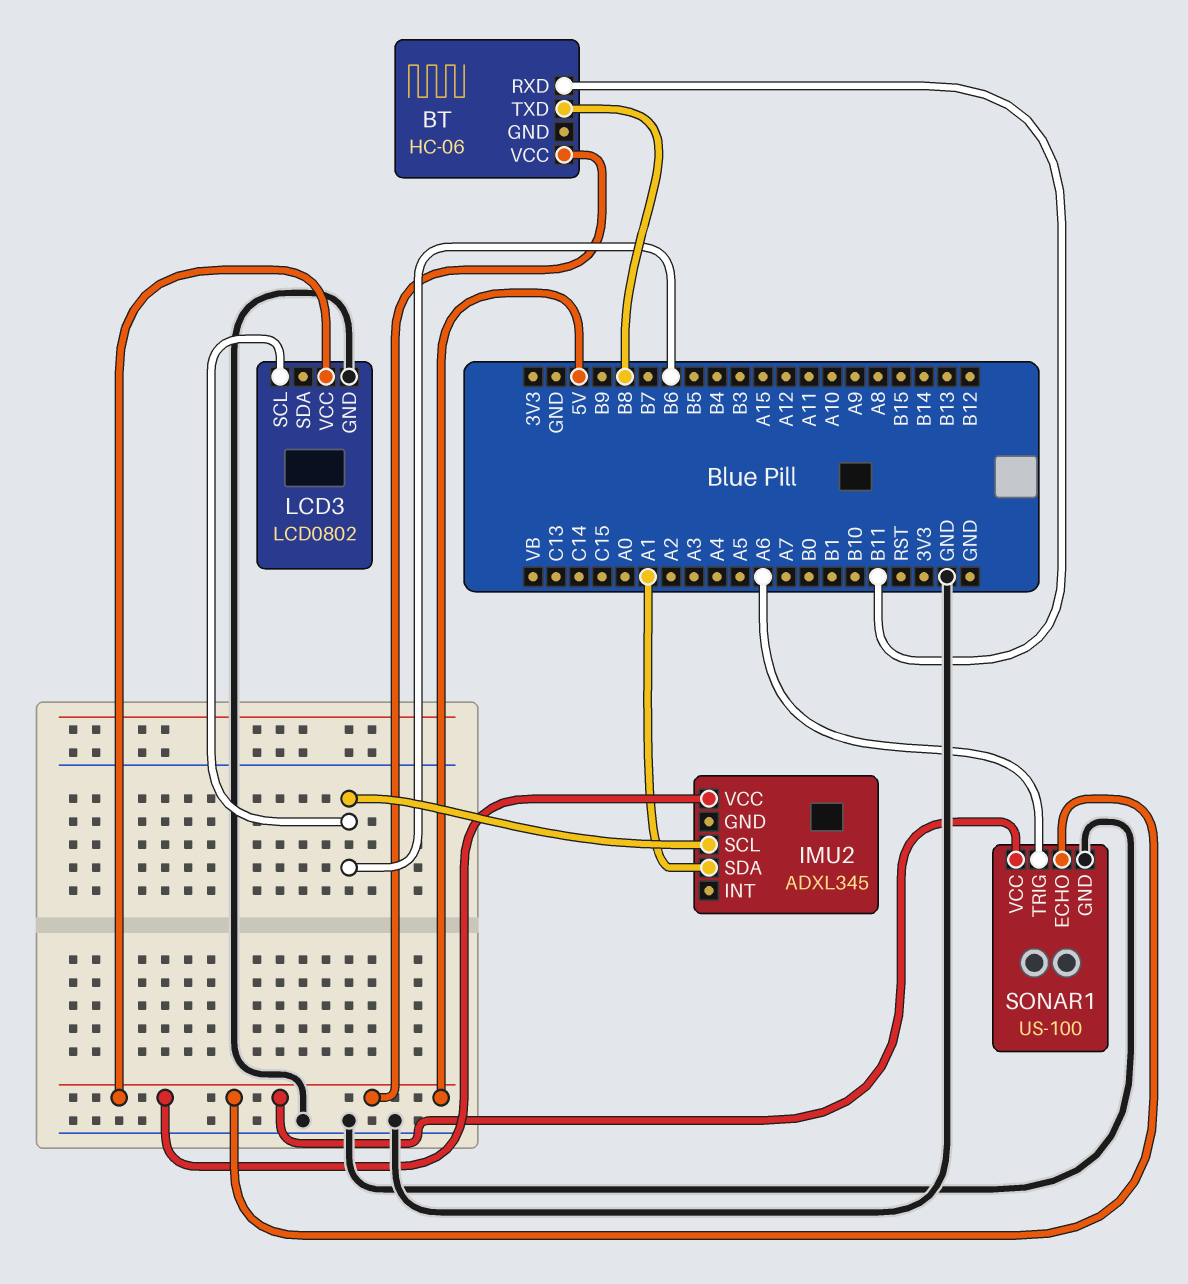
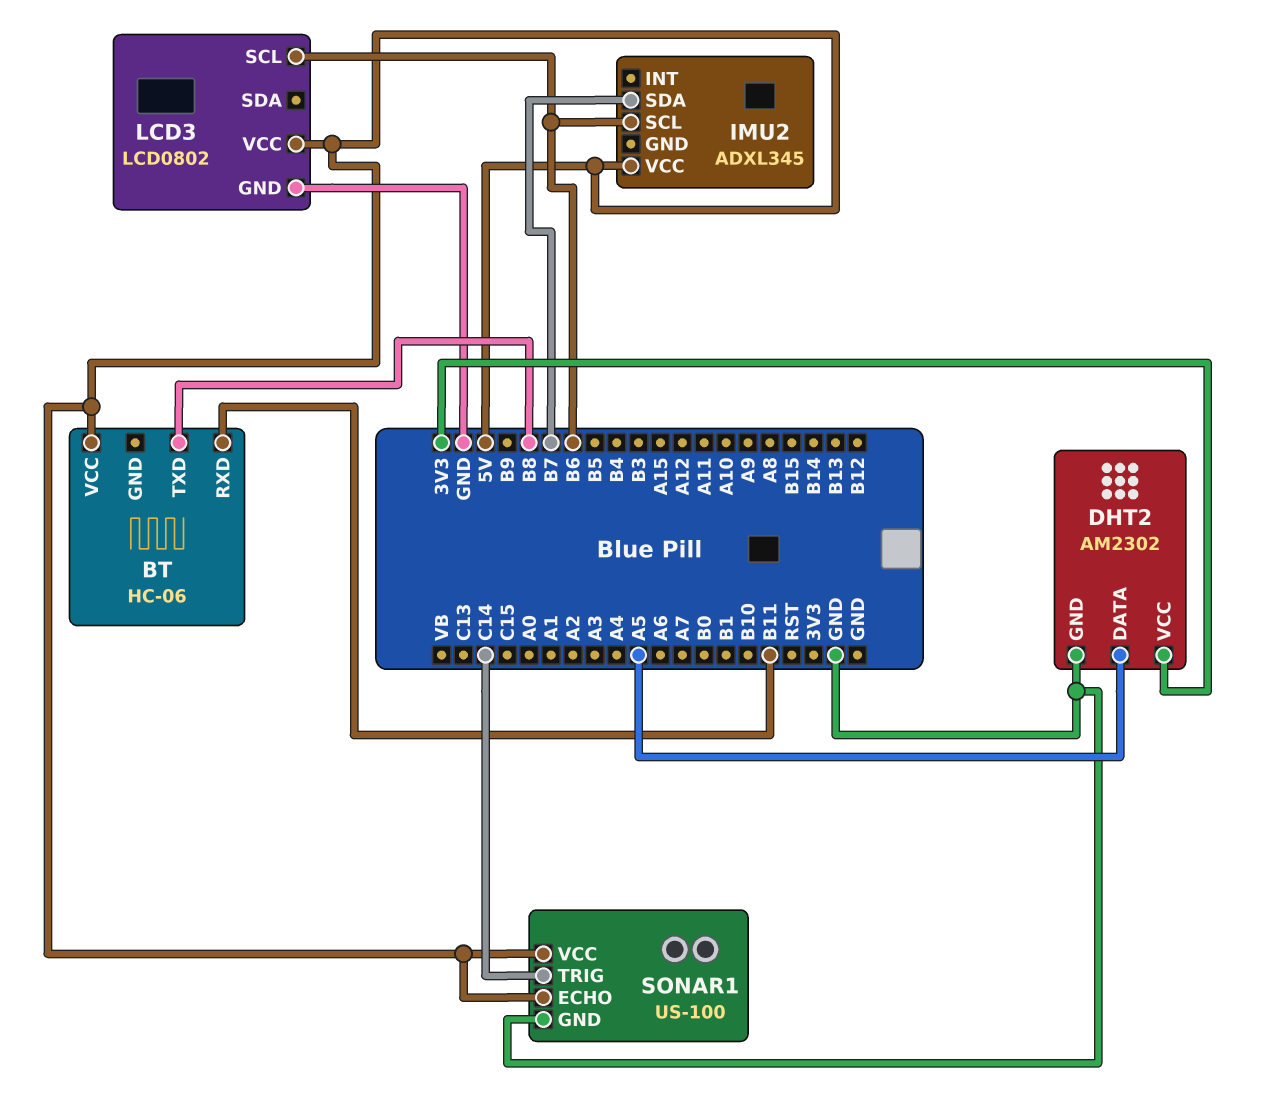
DHT2: none -> AM2302
DHT2 pin DATA: none -> A5
DHT2 pin GND: none -> GND
DHT2 pin VCC: none -> 3V3
IMU2 pin SDA: A1 -> B7
SONAR1 pin TRIG: A6 -> C14

